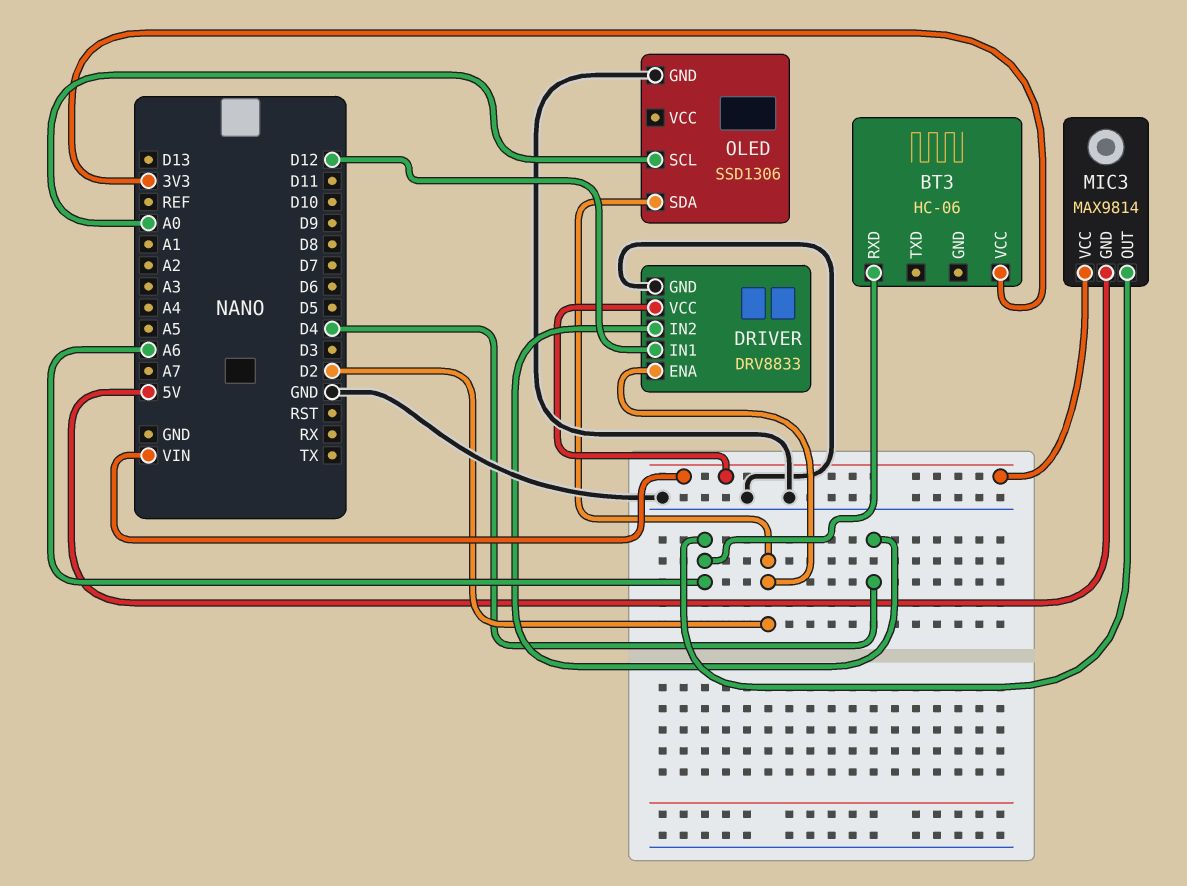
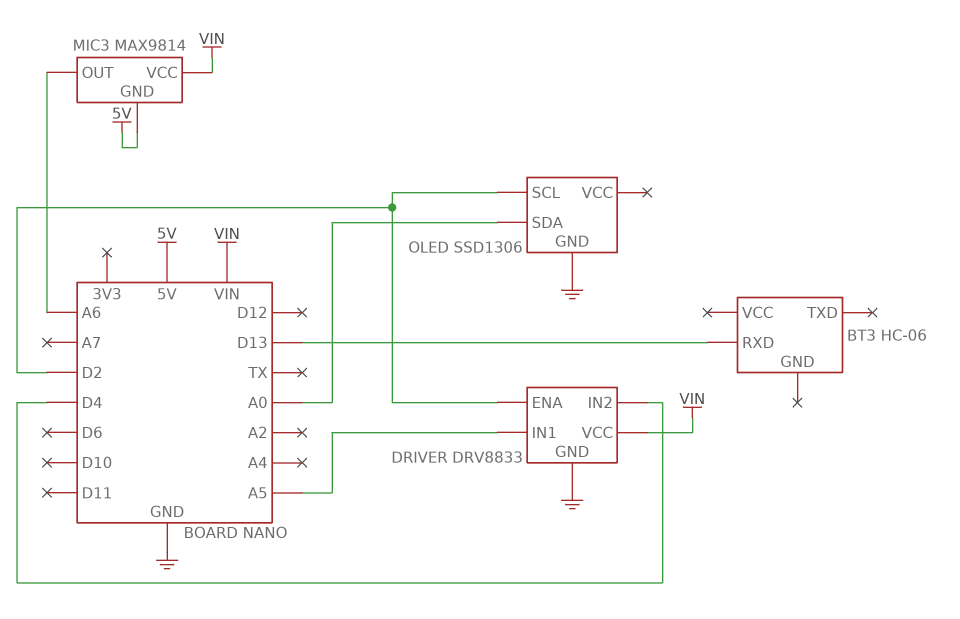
BT3 pin RXD: A6 -> D13
BT3 pin VCC: 3V3 -> none
DRIVER pin IN1: D12 -> A5
OLED pin SCL: A0 -> D2
OLED pin SDA: D2 -> A0

